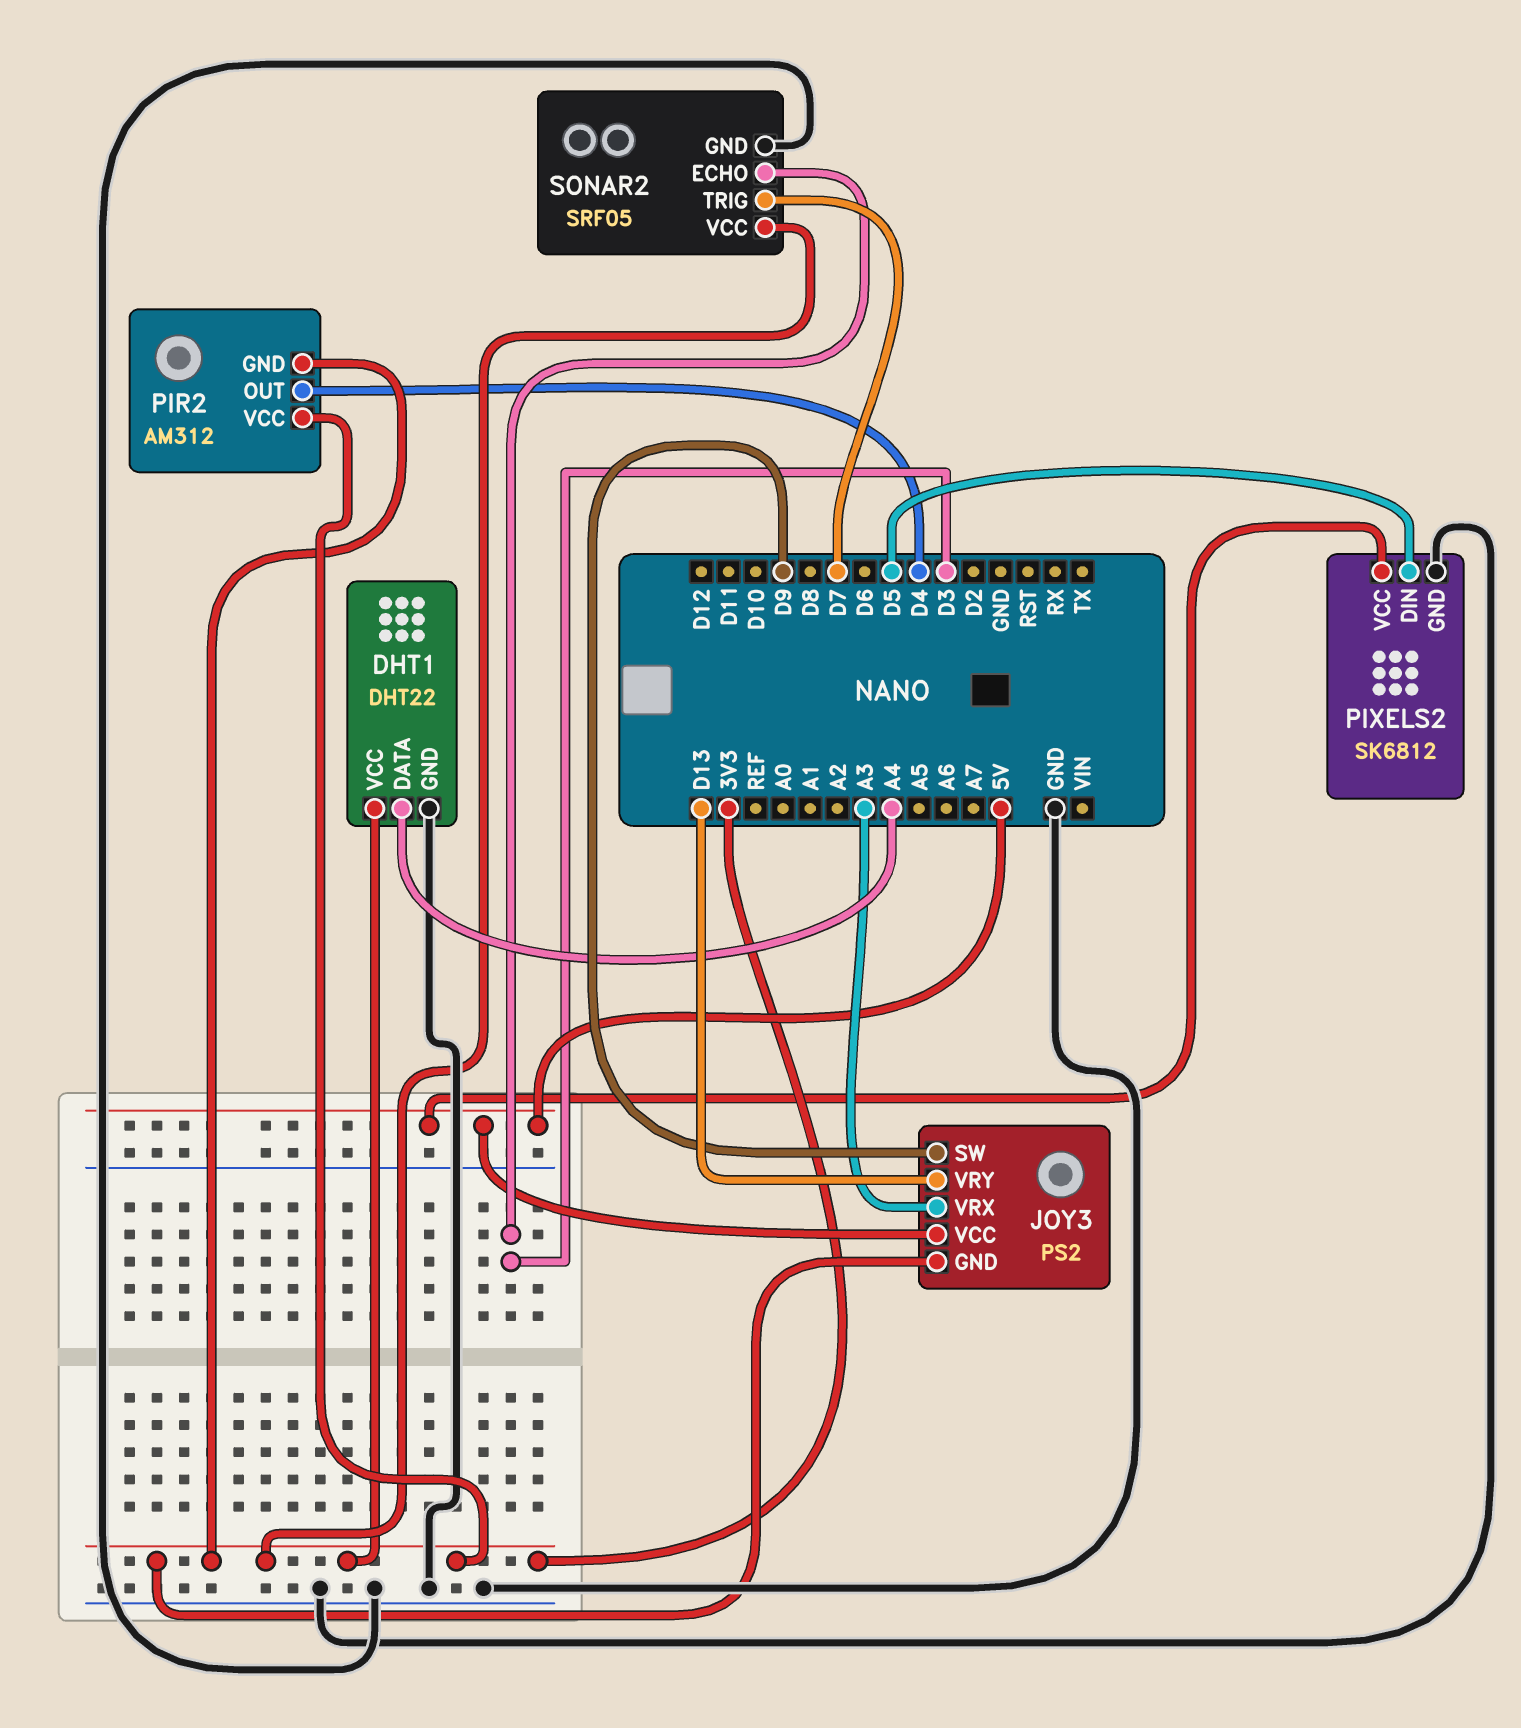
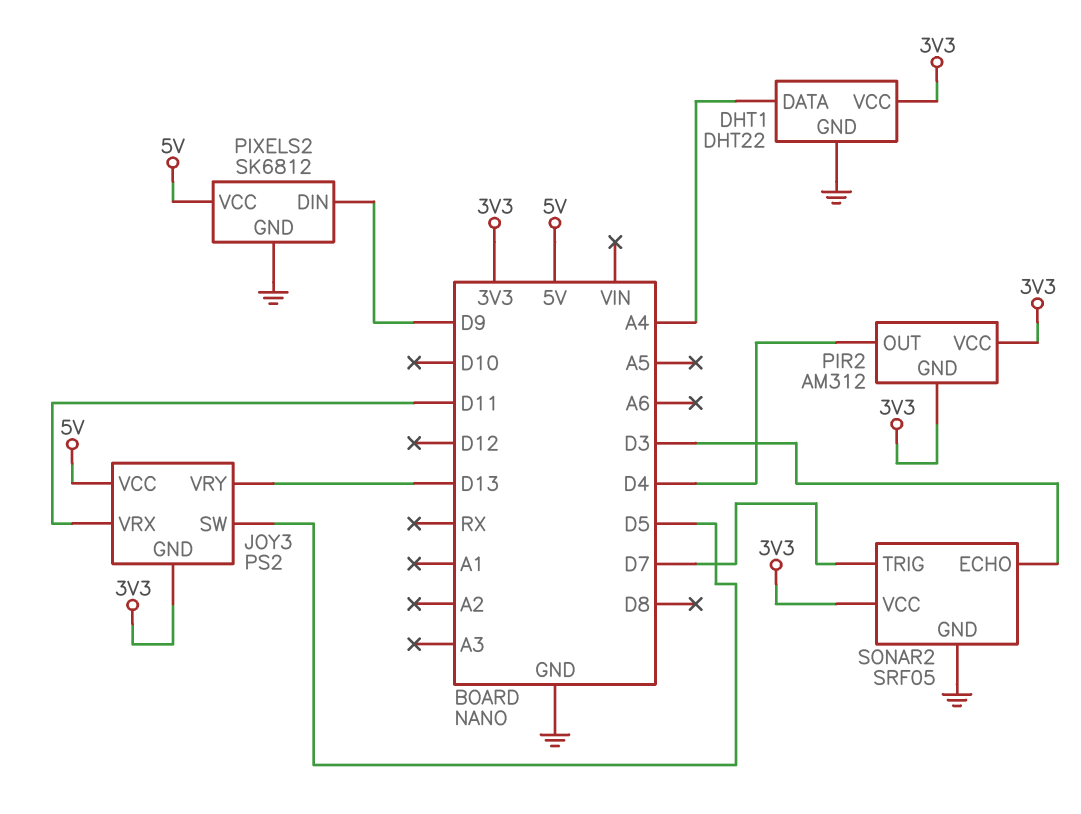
JOY3 pin SW: D9 -> D5
JOY3 pin VRX: A3 -> D11
PIXELS2 pin DIN: D5 -> D9

